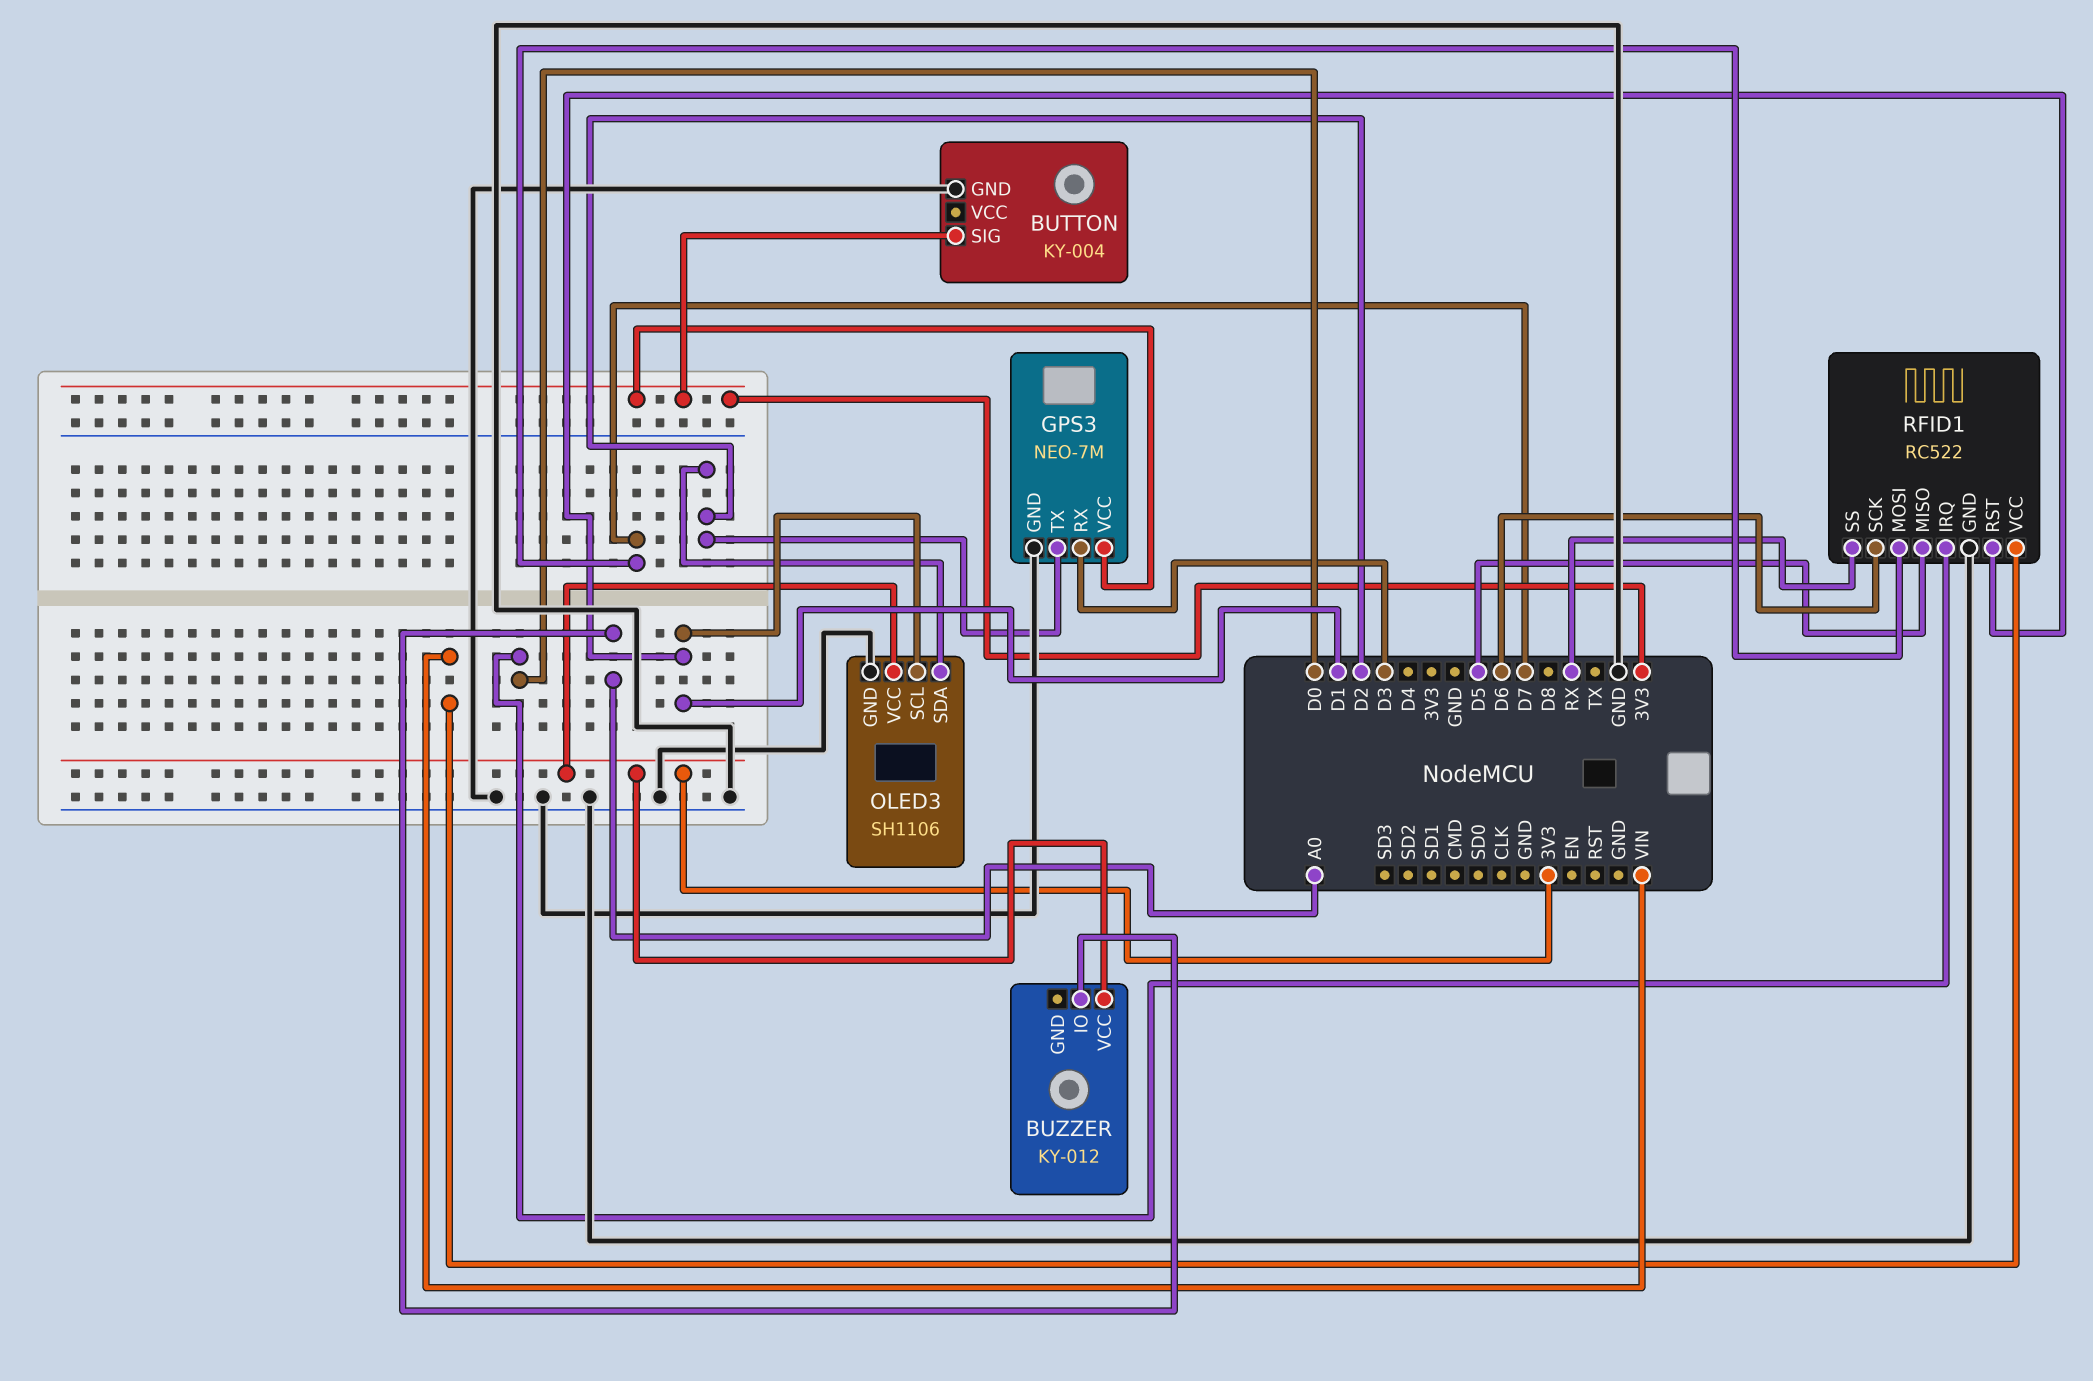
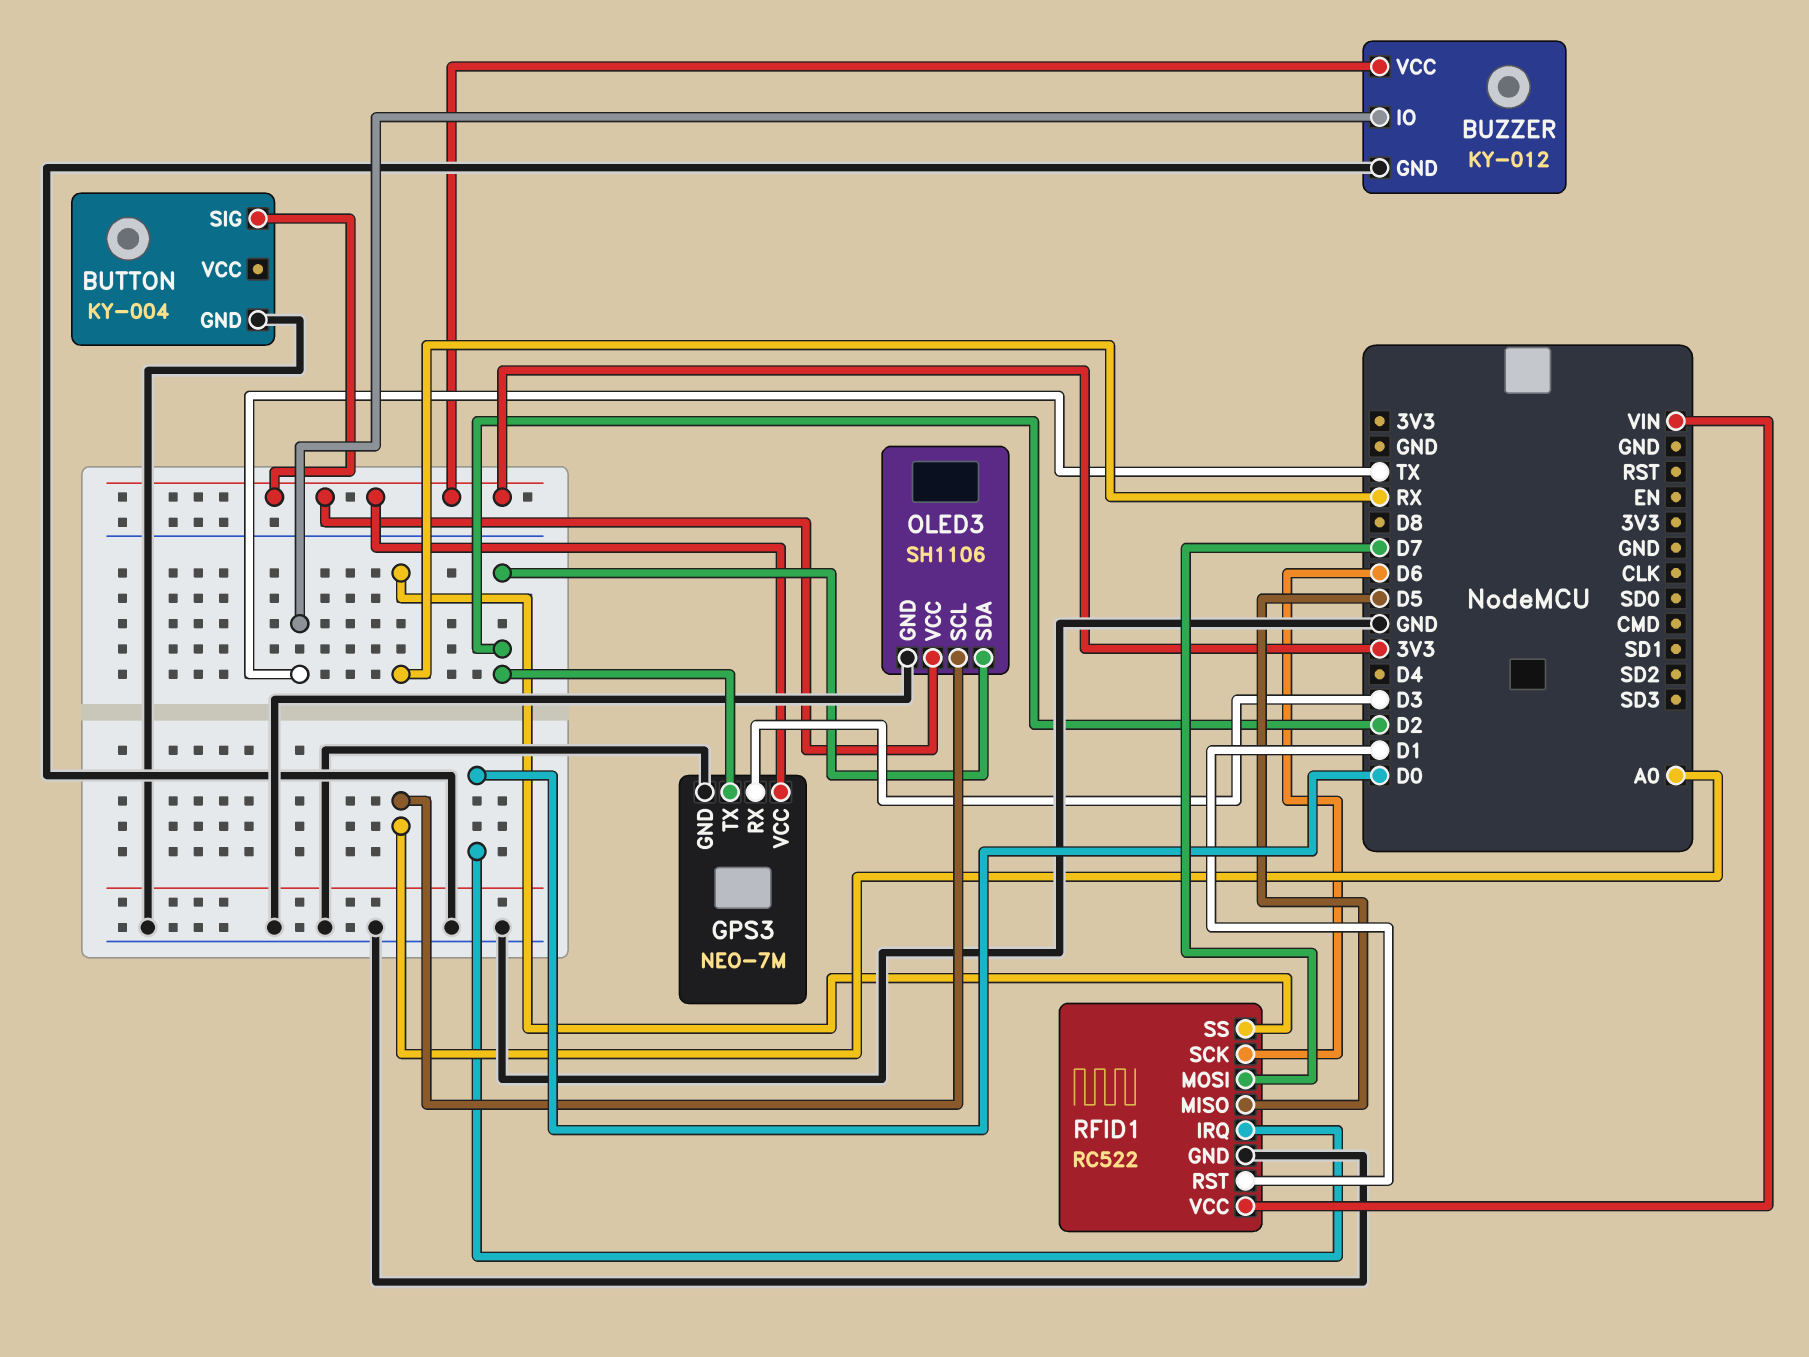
BUZZER pin GND: none -> GND
BUZZER pin IO: A0 -> TX
OLED3 pin SCL: D1 -> A0

